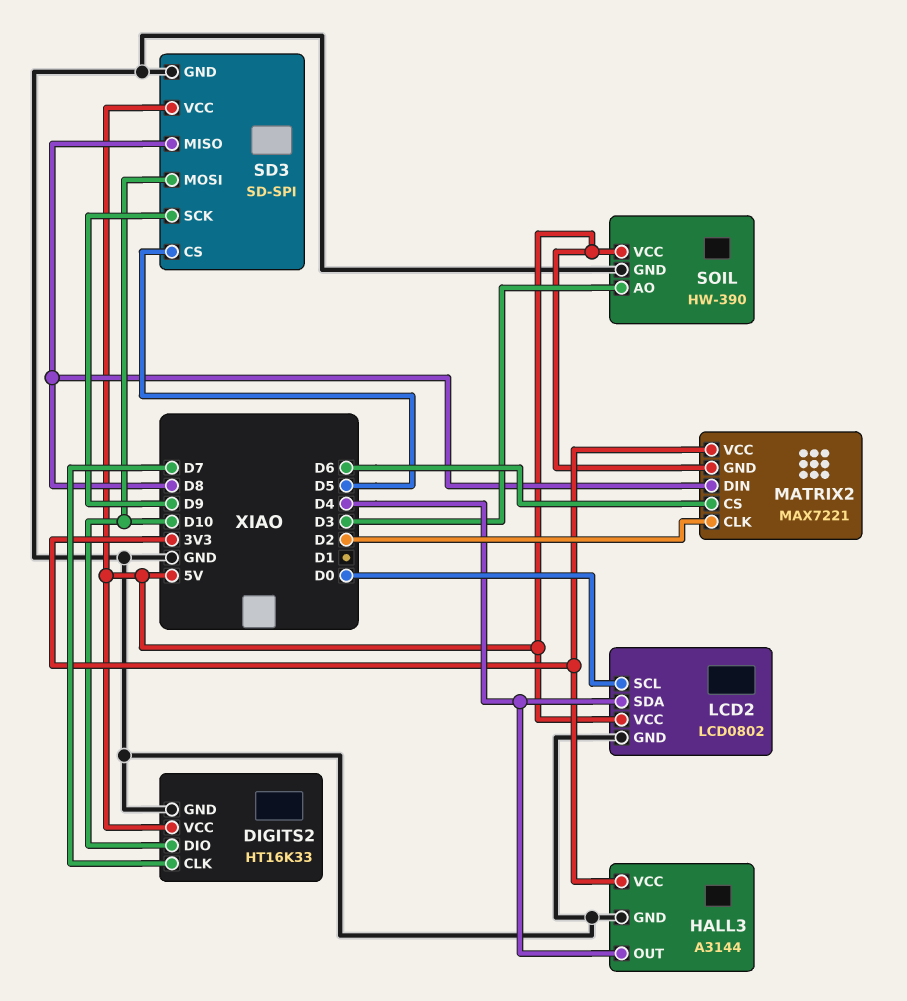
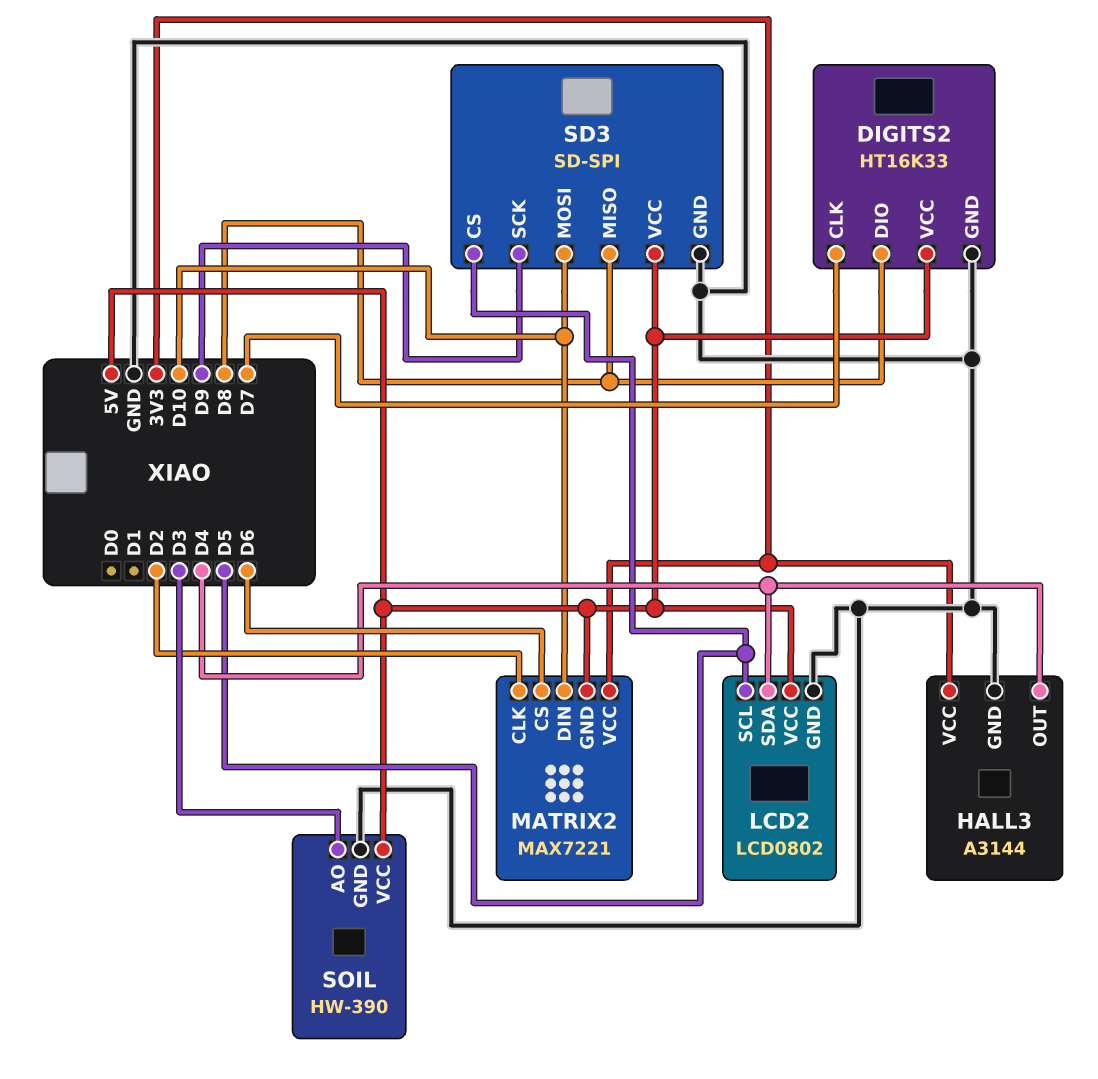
DIGITS2 pin DIO: D10 -> D8
LCD2 pin SCL: D0 -> D5
MATRIX2 pin DIN: D8 -> D10

